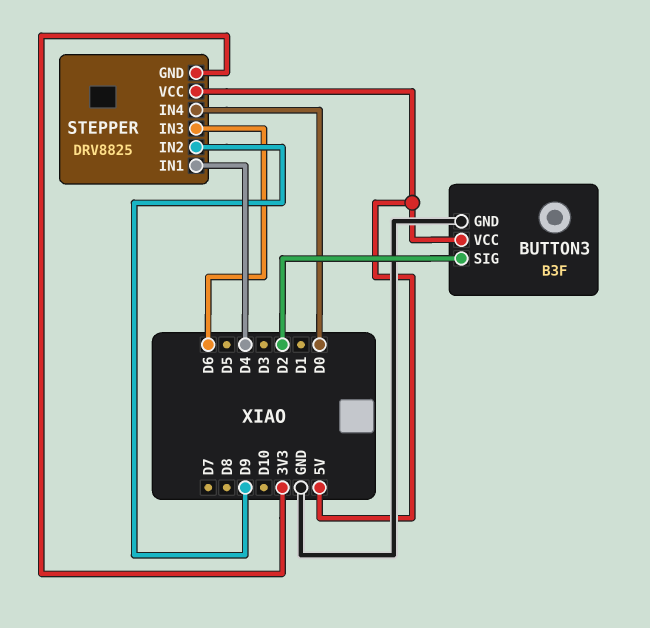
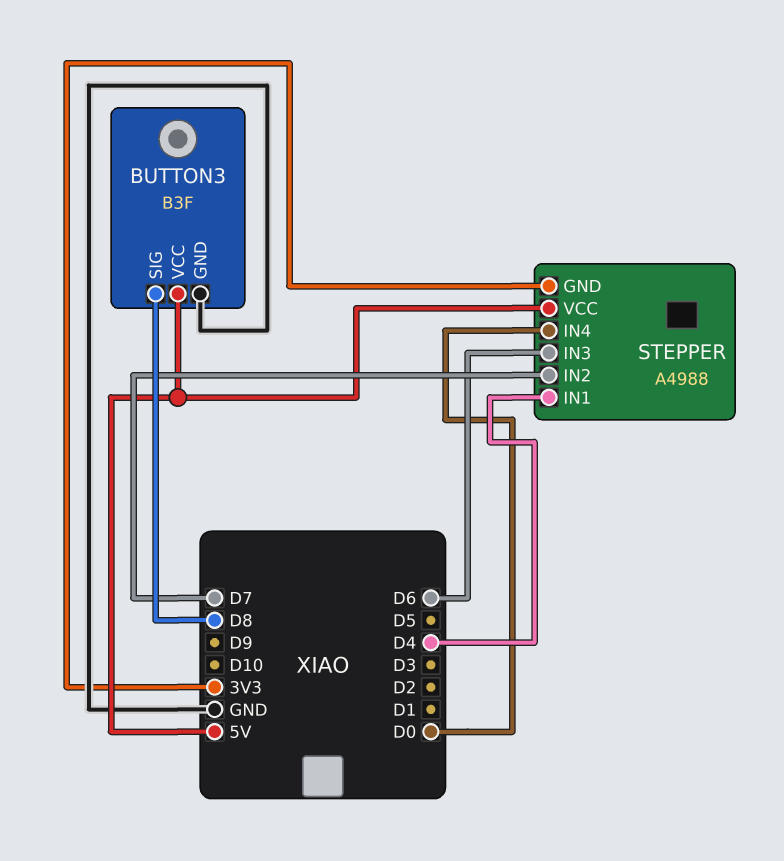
BUTTON3 pin SIG: D2 -> D8
STEPPER: DRV8825 -> A4988
STEPPER pin IN2: D9 -> D7

